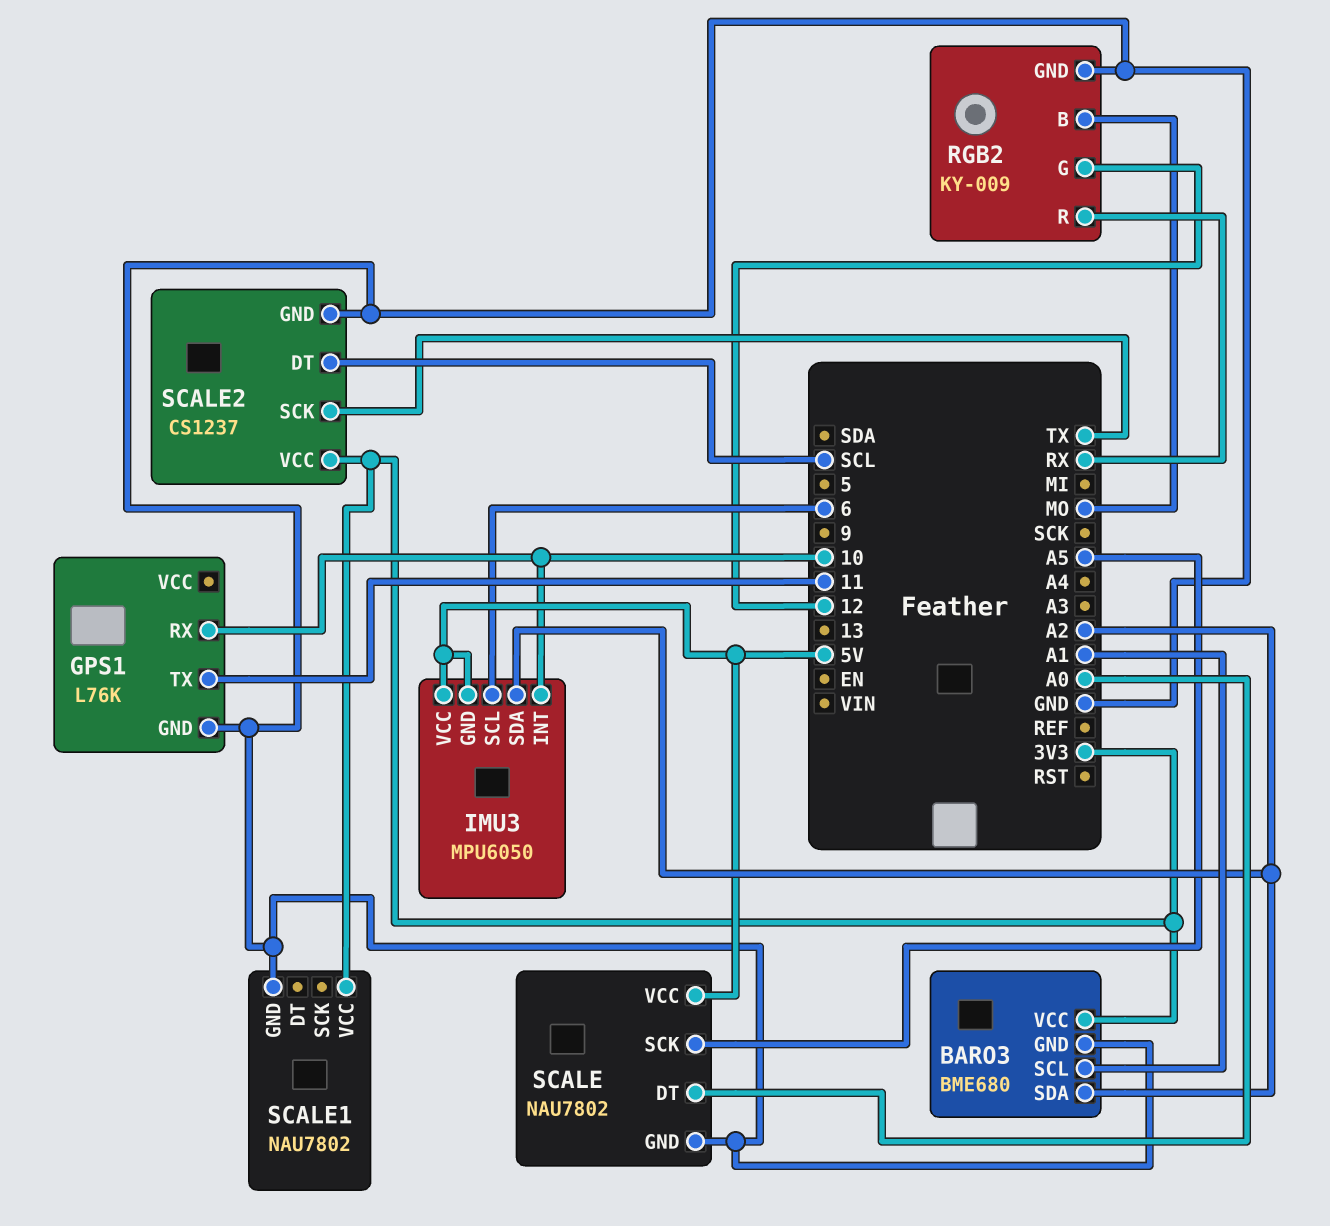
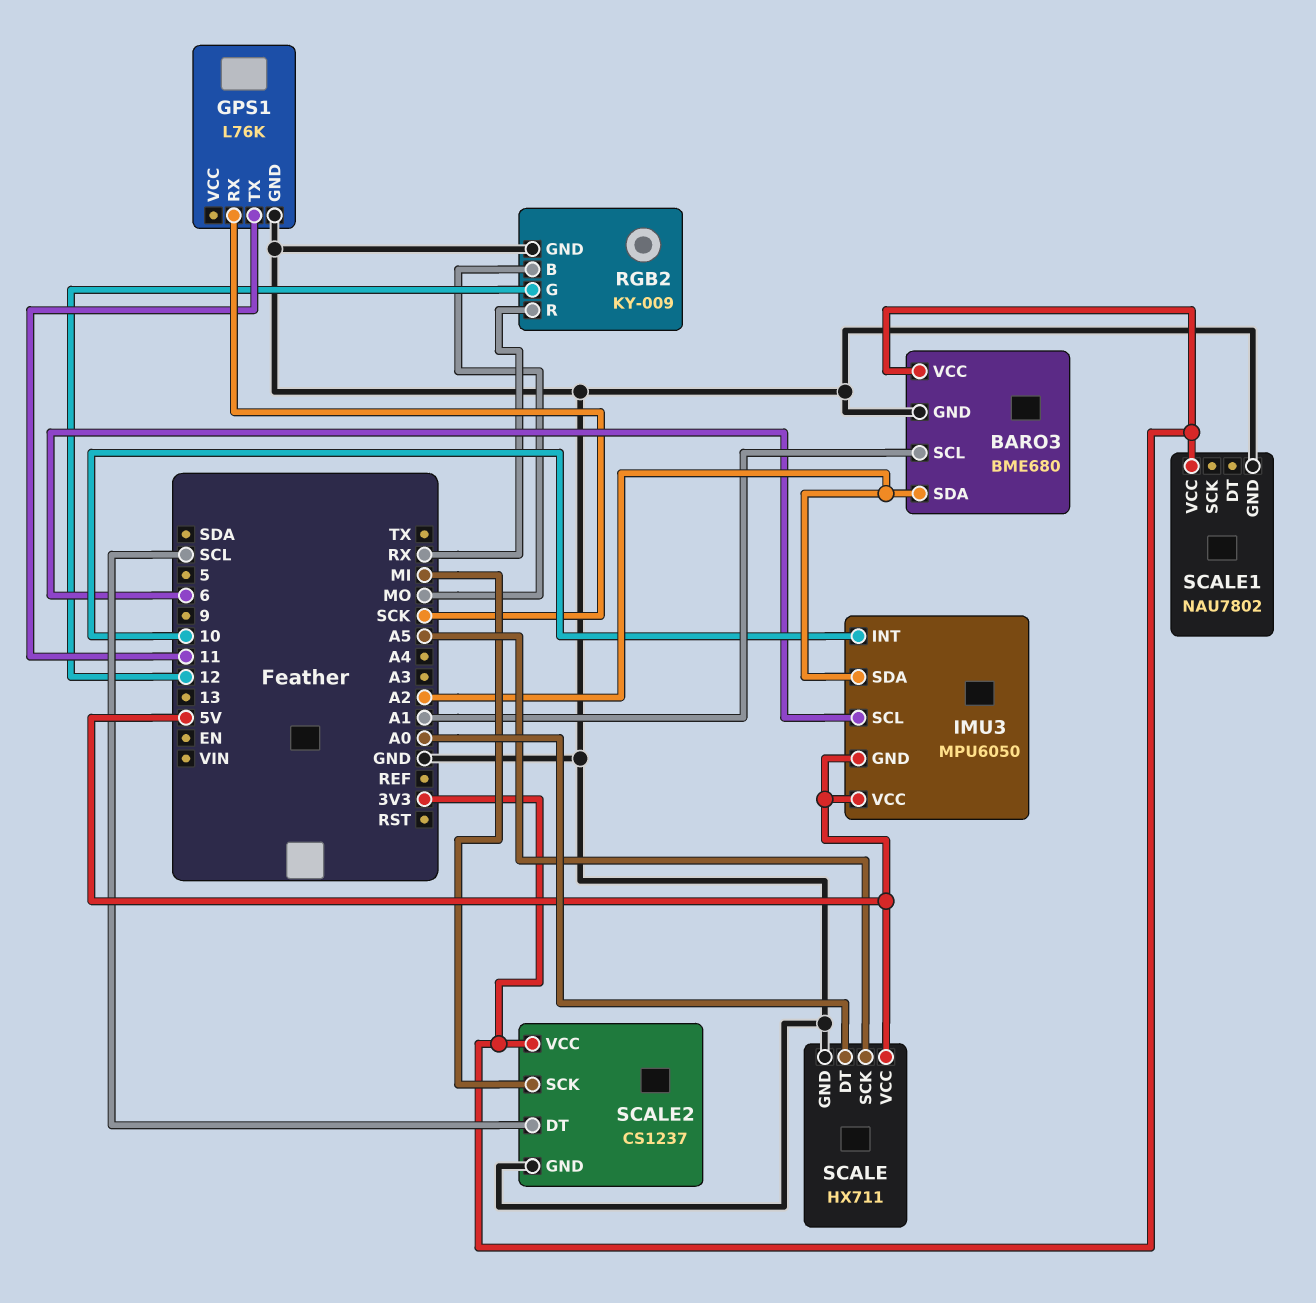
GPS1 pin RX: 10 -> SCK
SCALE: NAU7802 -> HX711
SCALE2 pin SCK: TX -> MI

